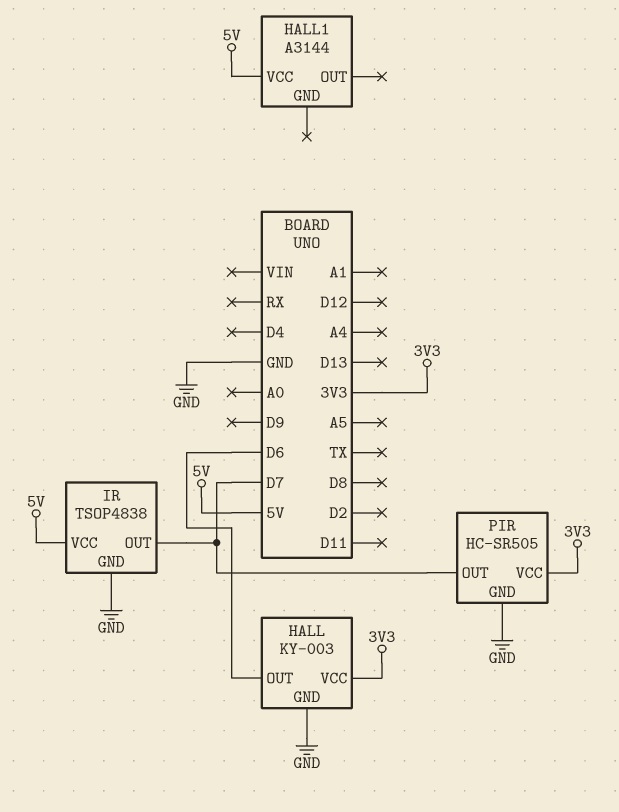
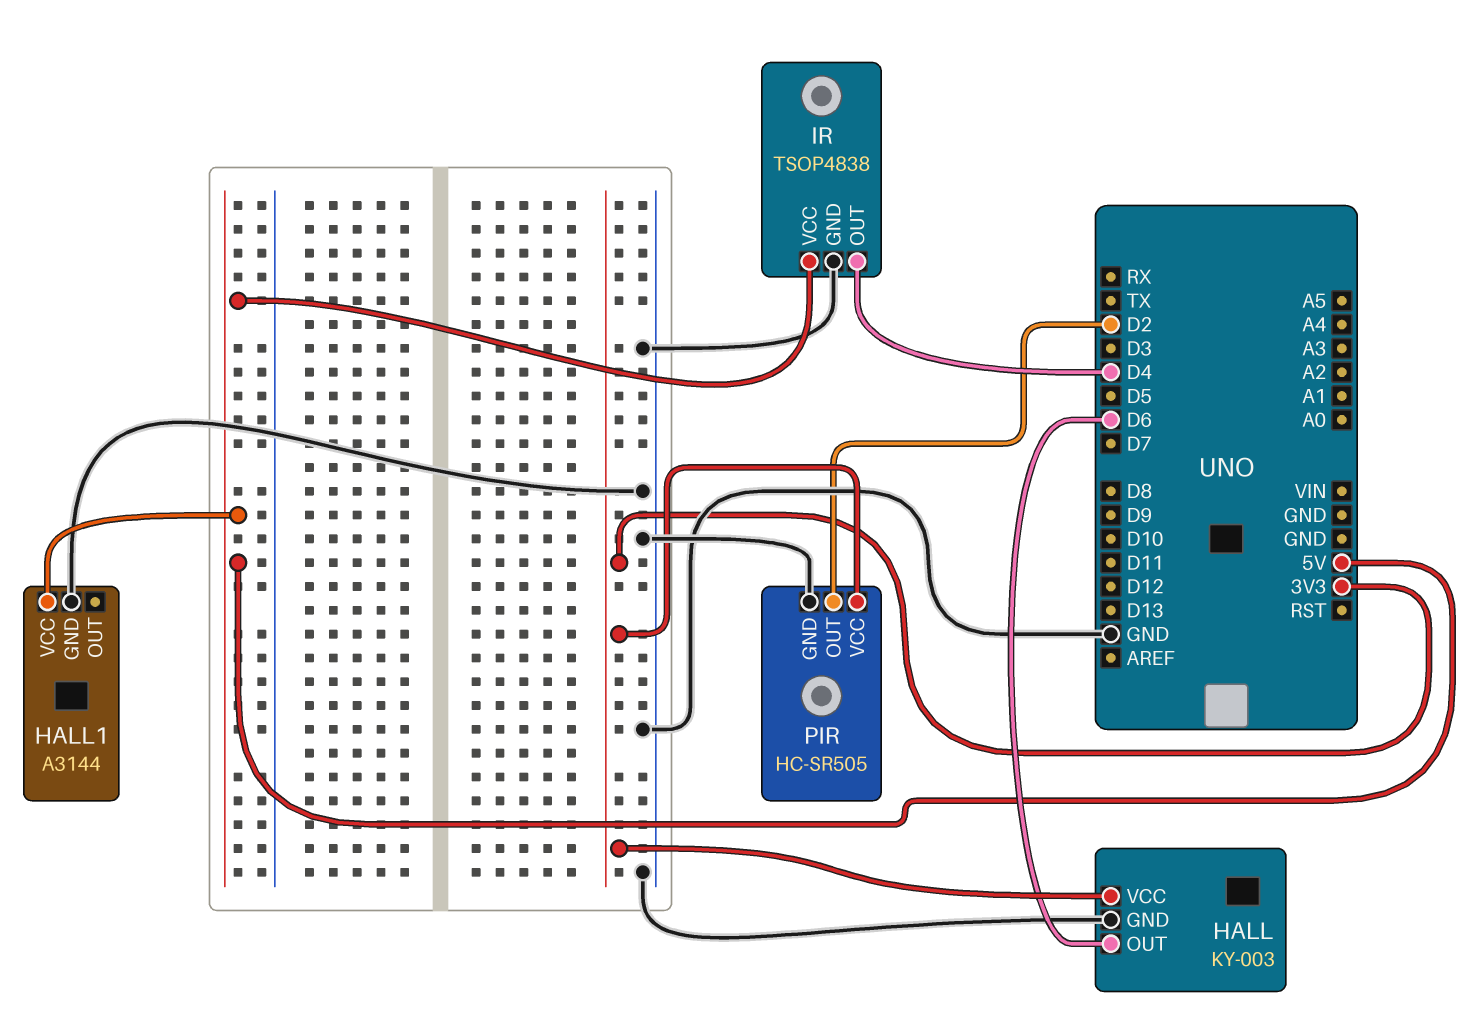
HALL1 pin GND: none -> GND
IR pin OUT: D7 -> D4
PIR pin OUT: D7 -> D2

